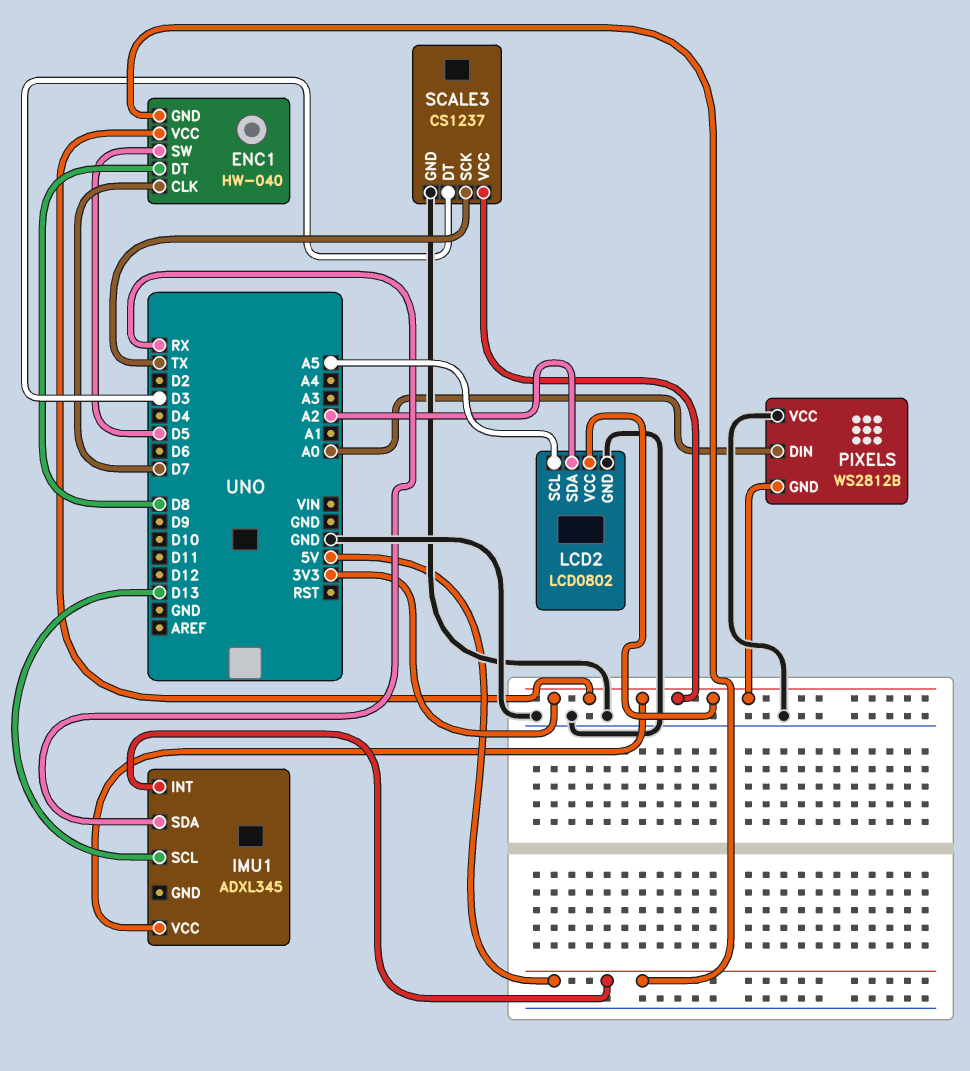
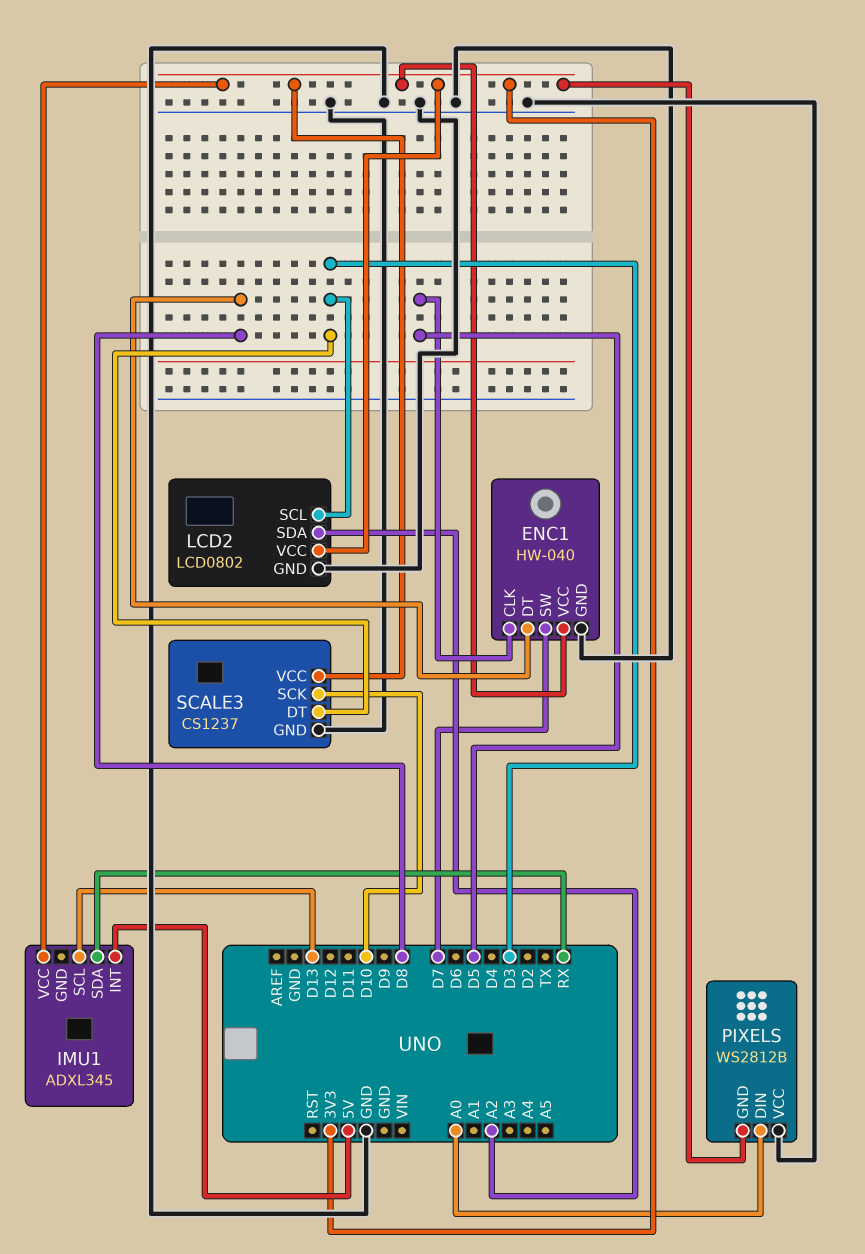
ENC1 pin CLK: D7 -> D5
ENC1 pin GND: 5V -> GND
ENC1 pin SW: D5 -> D7
LCD2 pin SCL: A5 -> D3
SCALE3 pin SCK: TX -> D10

